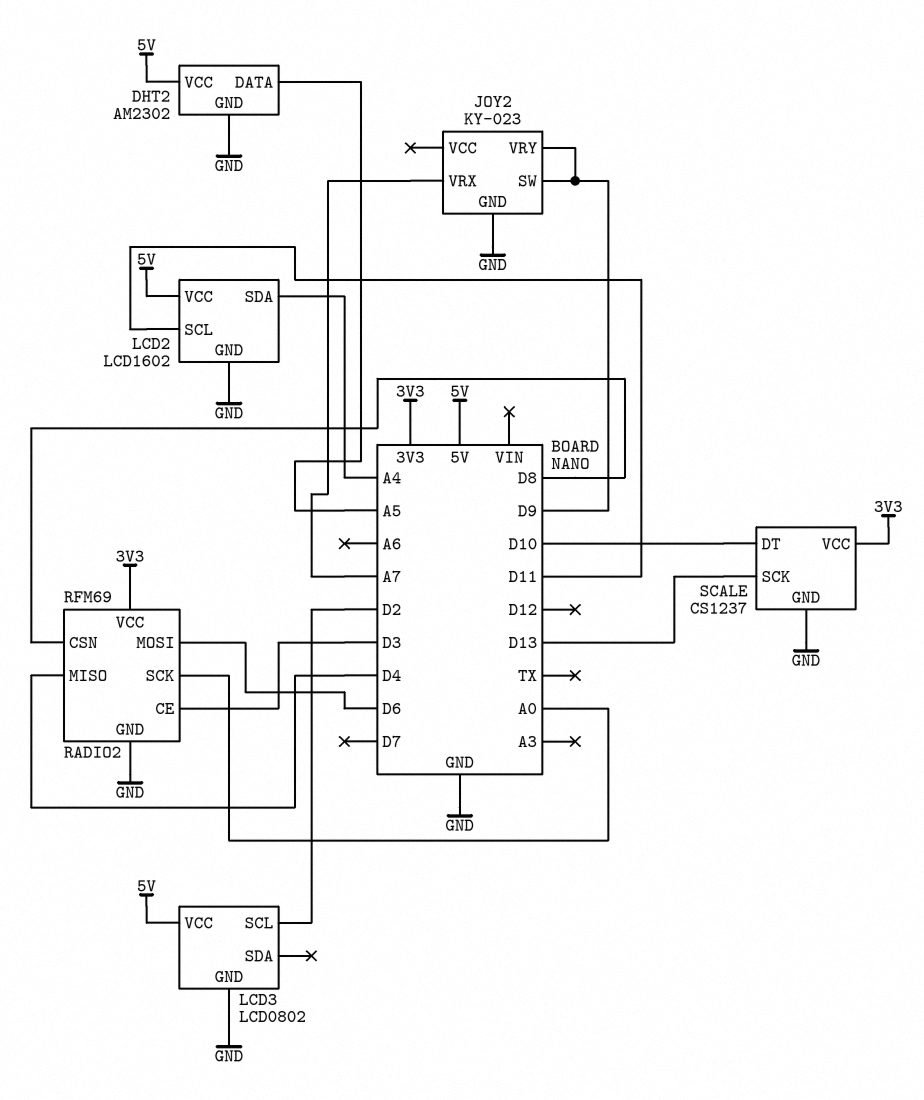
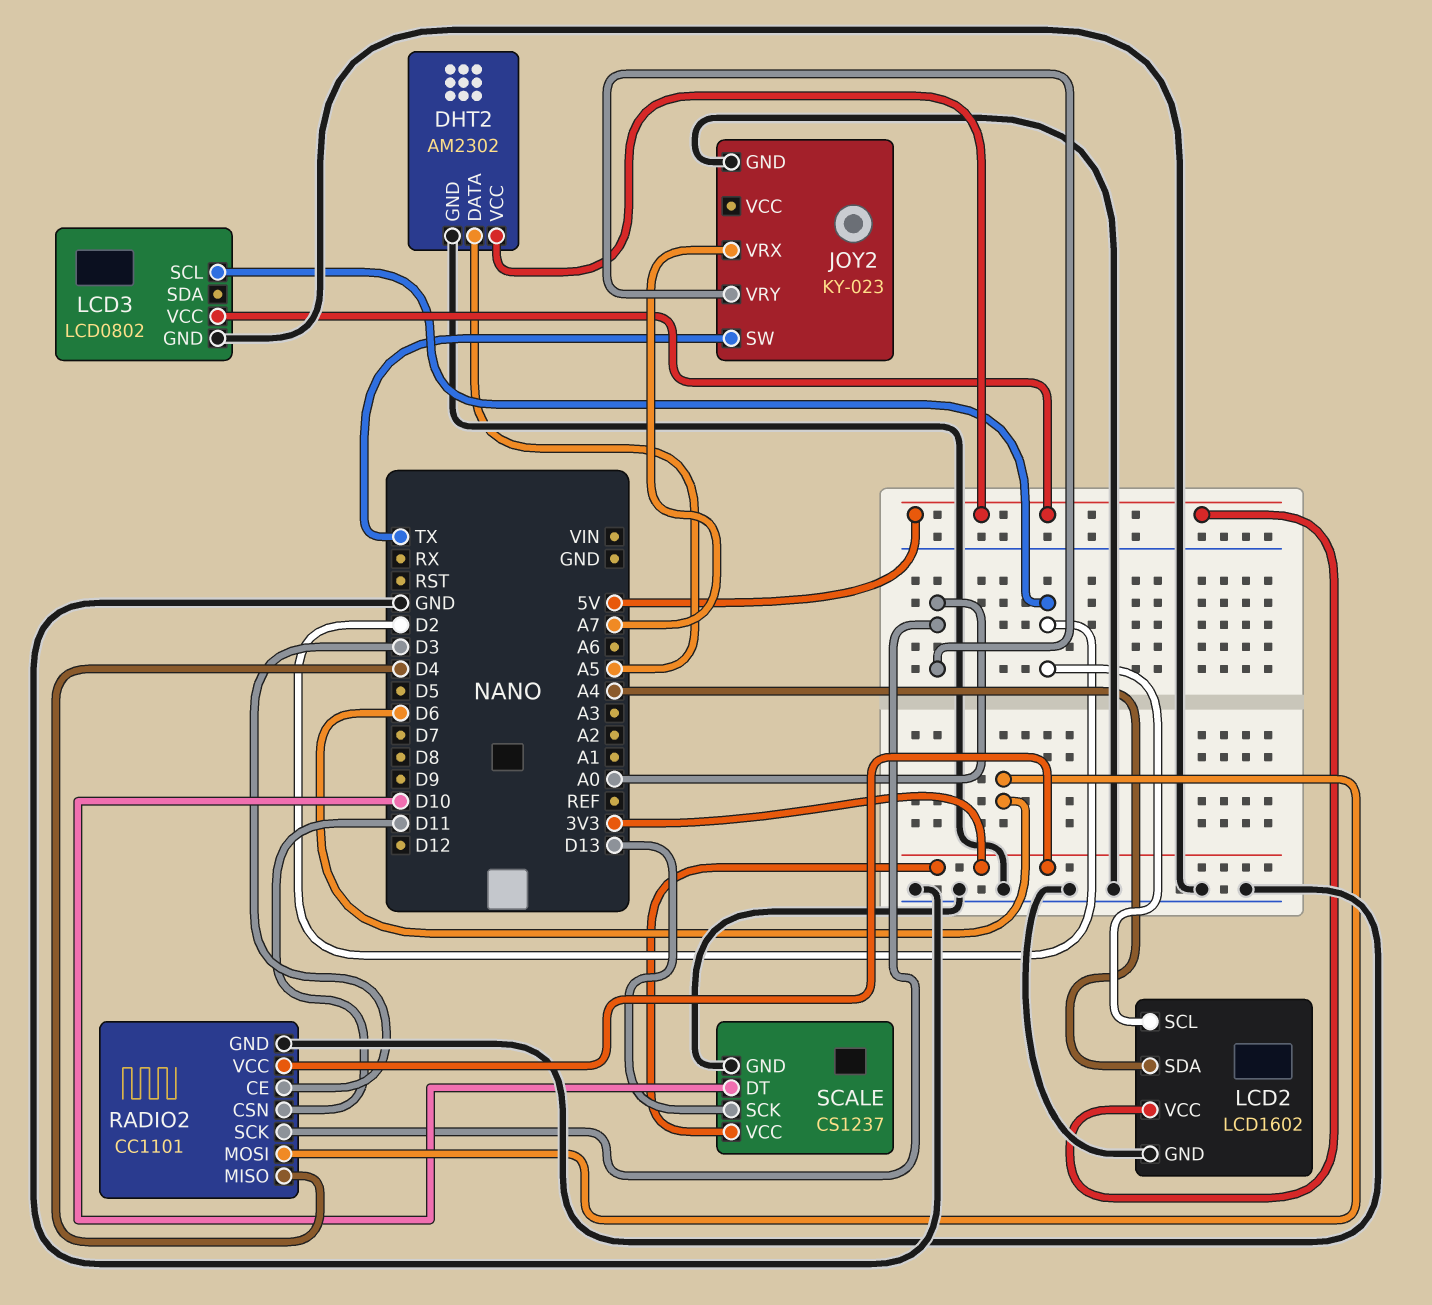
JOY2 pin SW: D9 -> TX
JOY2 pin VRY: D9 -> A0
LCD2 pin SCL: D11 -> D2
RADIO2: RFM69 -> CC1101
RADIO2 pin CSN: D8 -> D11

